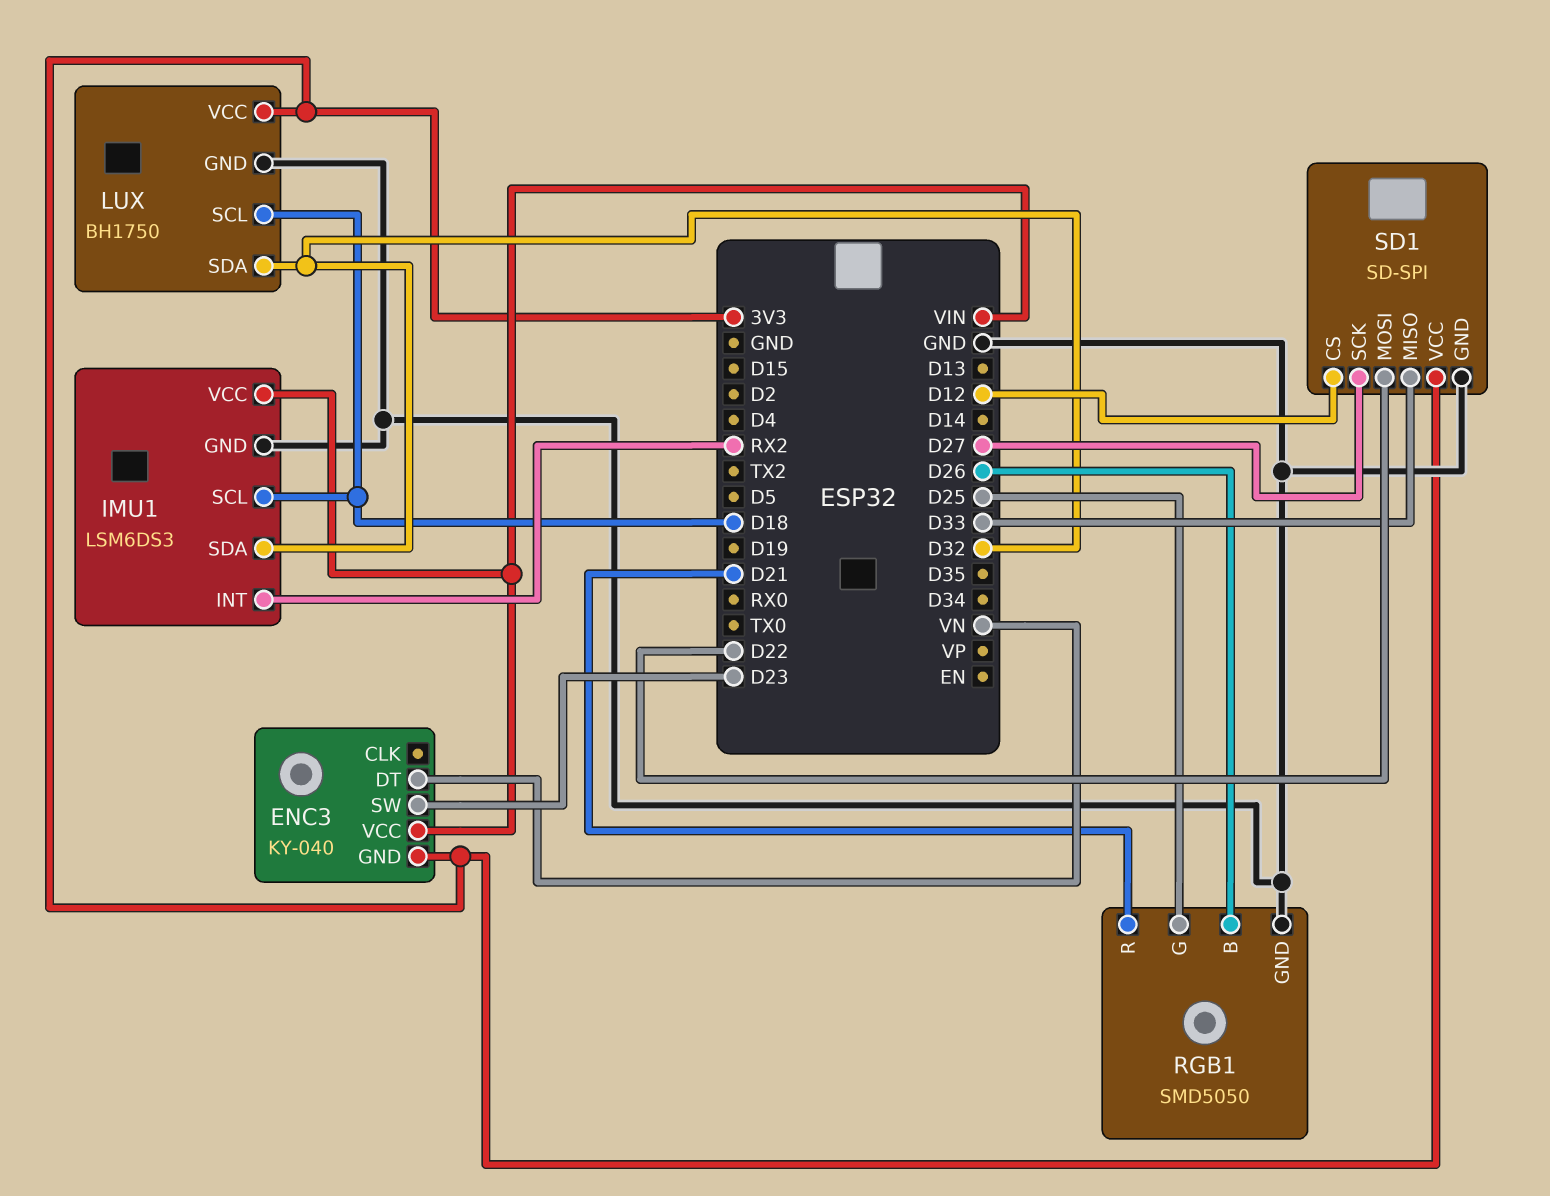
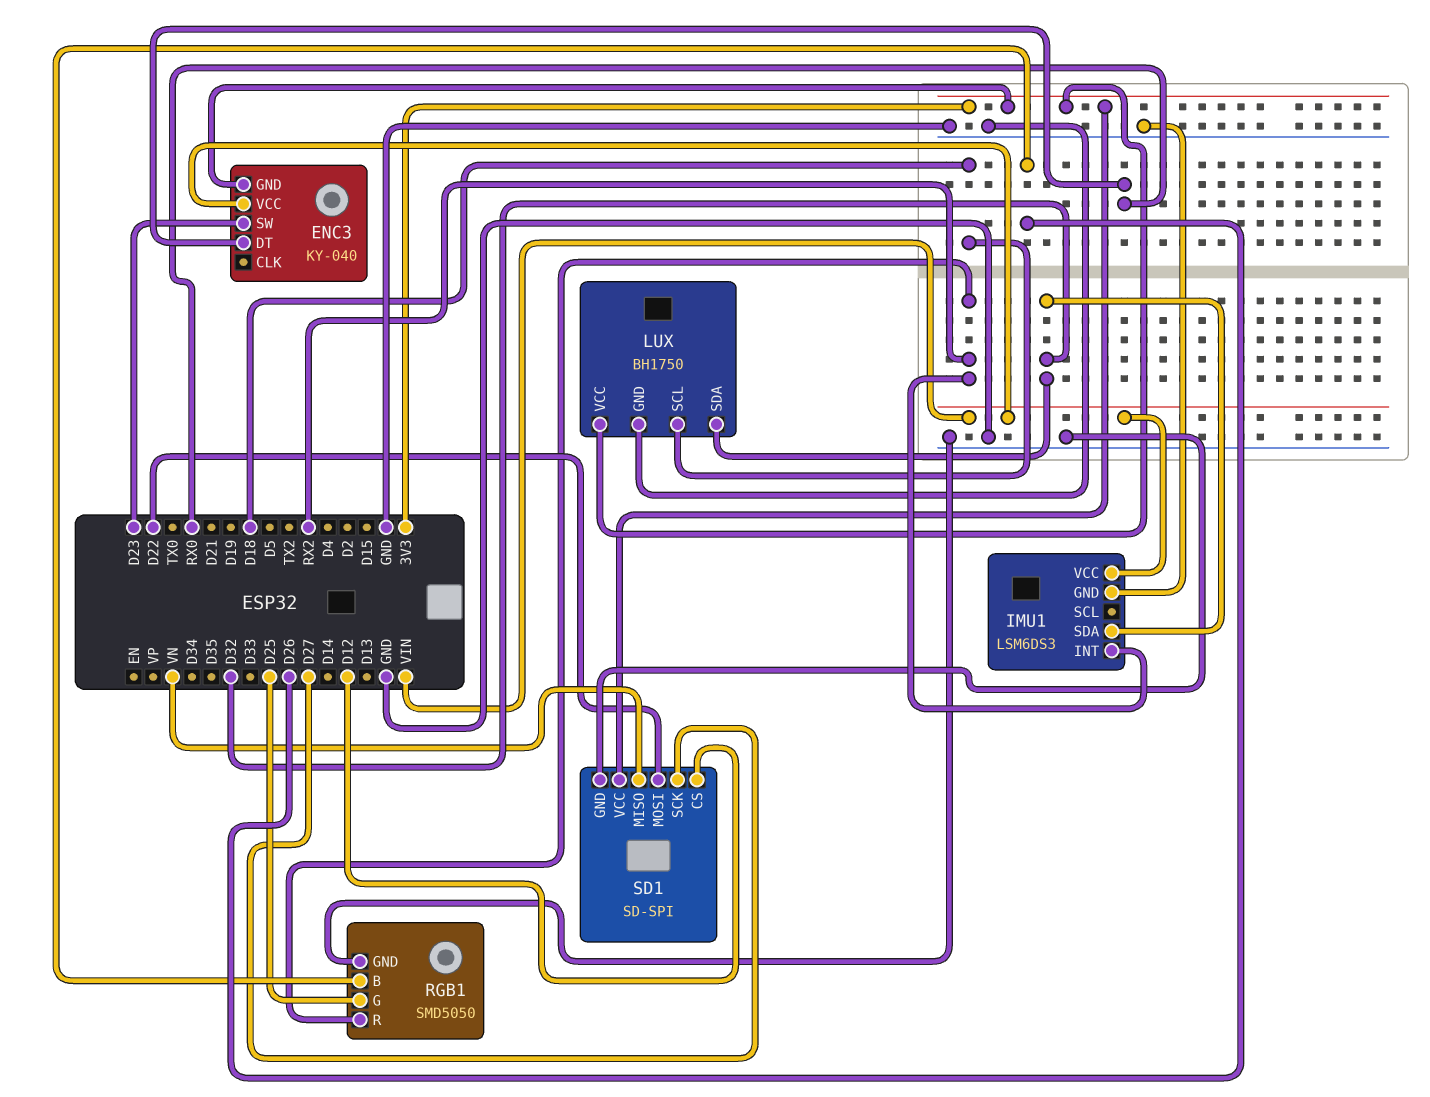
ENC3 pin DT: VN -> RX0
IMU1 pin SCL: D18 -> none
RGB1 pin R: D21 -> RX2
SD1 pin MISO: D33 -> VN

